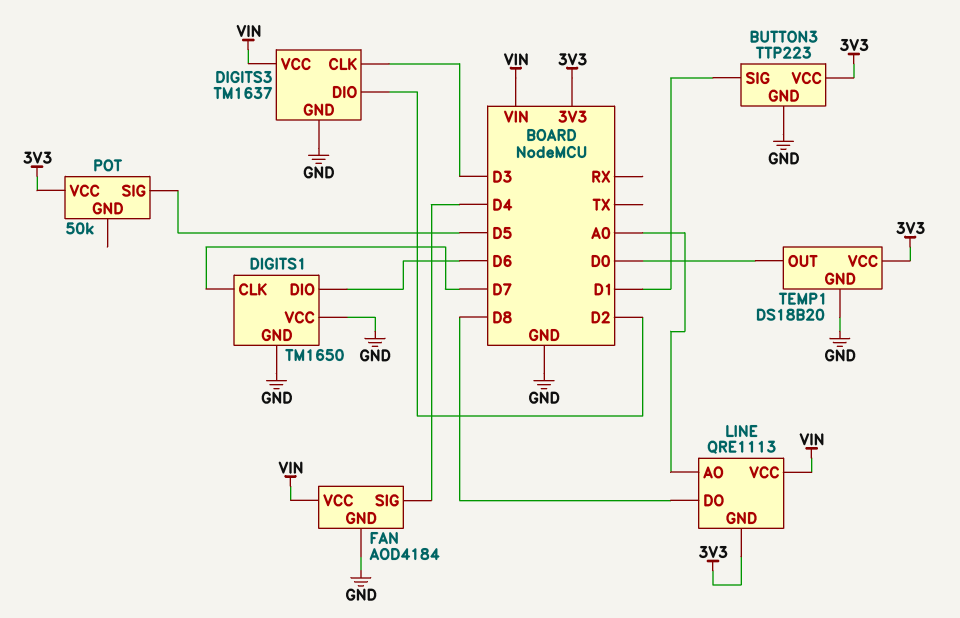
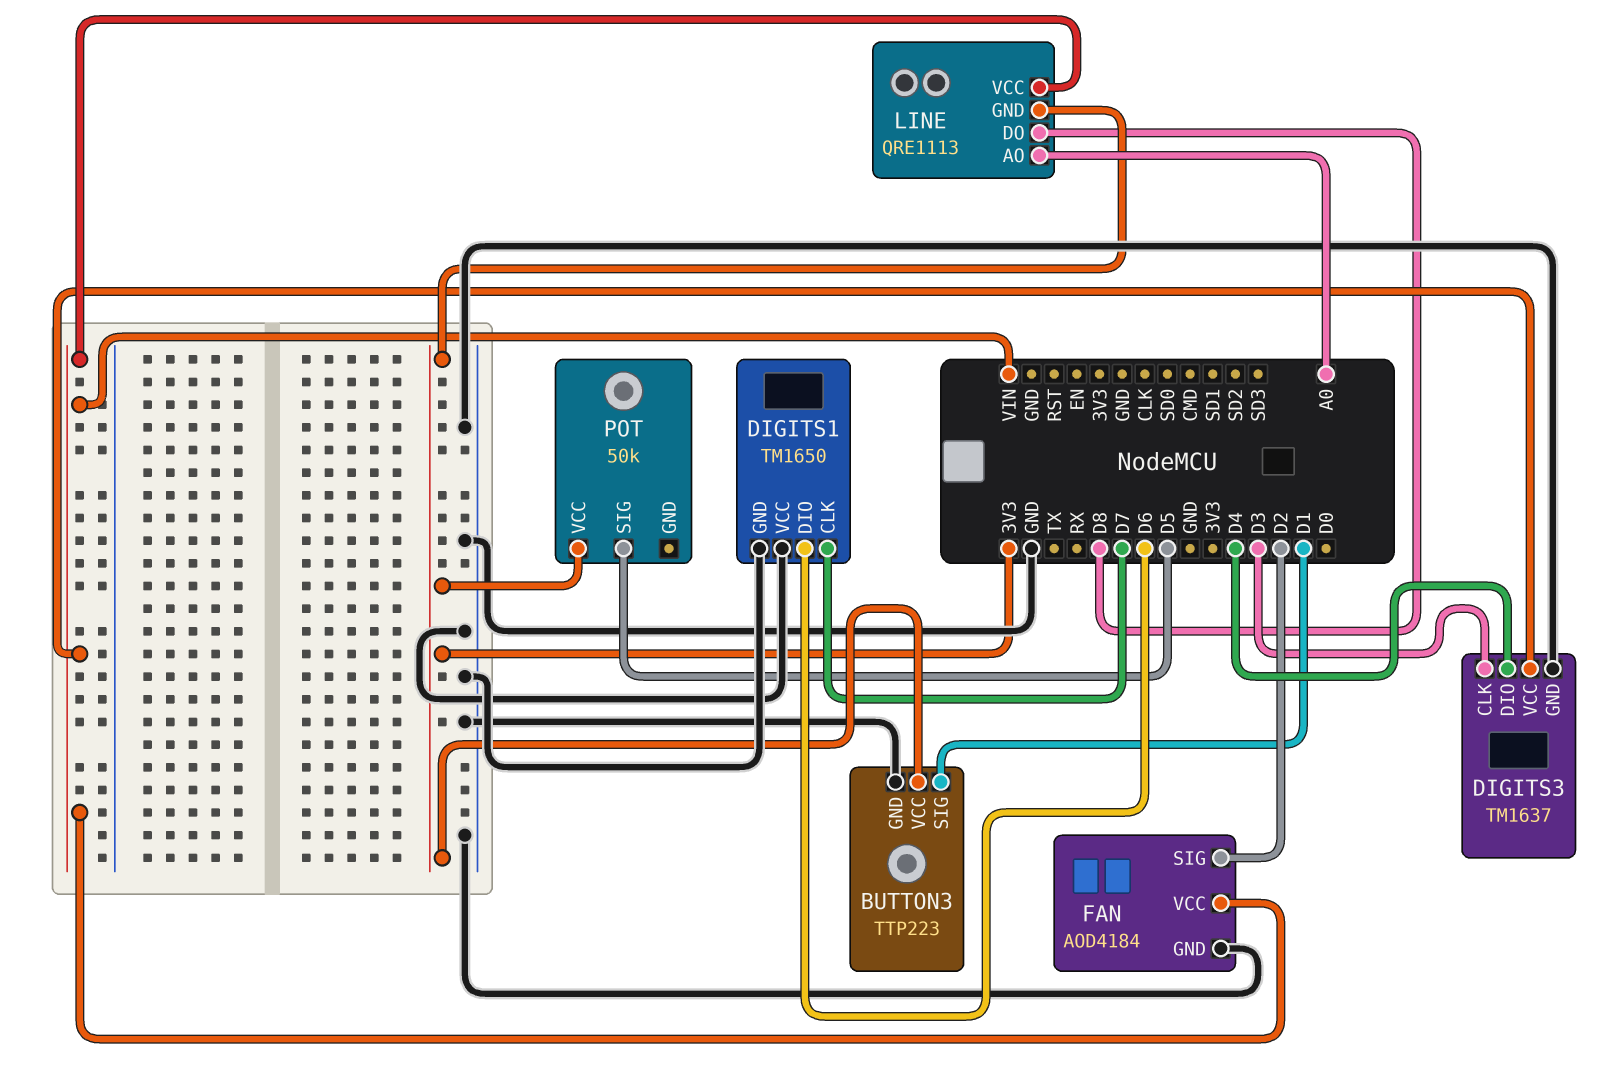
DIGITS3 pin DIO: D2 -> D4
FAN pin SIG: D4 -> D2
TEMP1: DS18B20 -> none
TEMP1 pin GND: GND -> none
TEMP1 pin OUT: D0 -> none
TEMP1 pin VCC: 3V3 -> none

